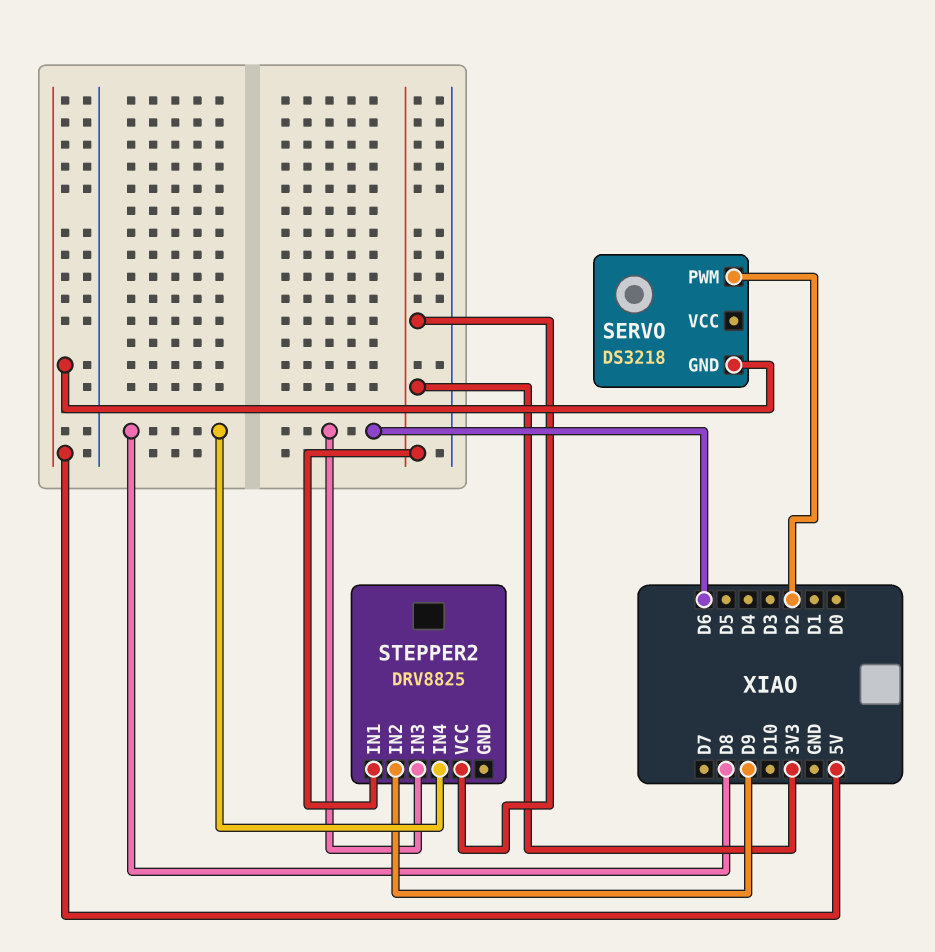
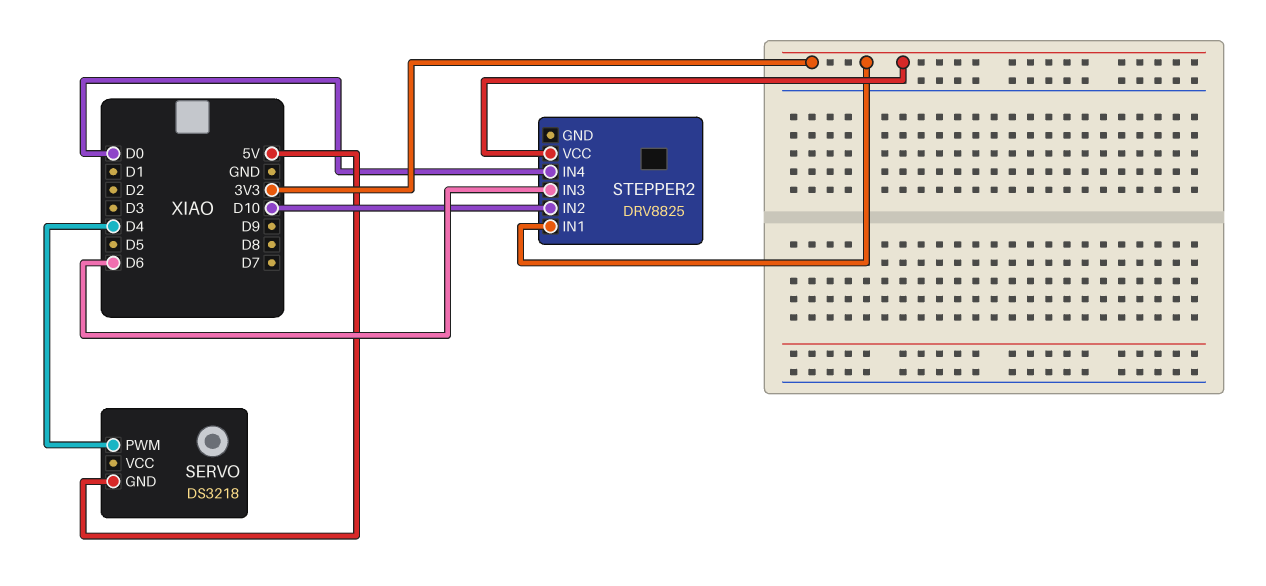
SERVO pin PWM: D2 -> D4
STEPPER2 pin IN2: D9 -> D10
STEPPER2 pin IN4: D8 -> D0

